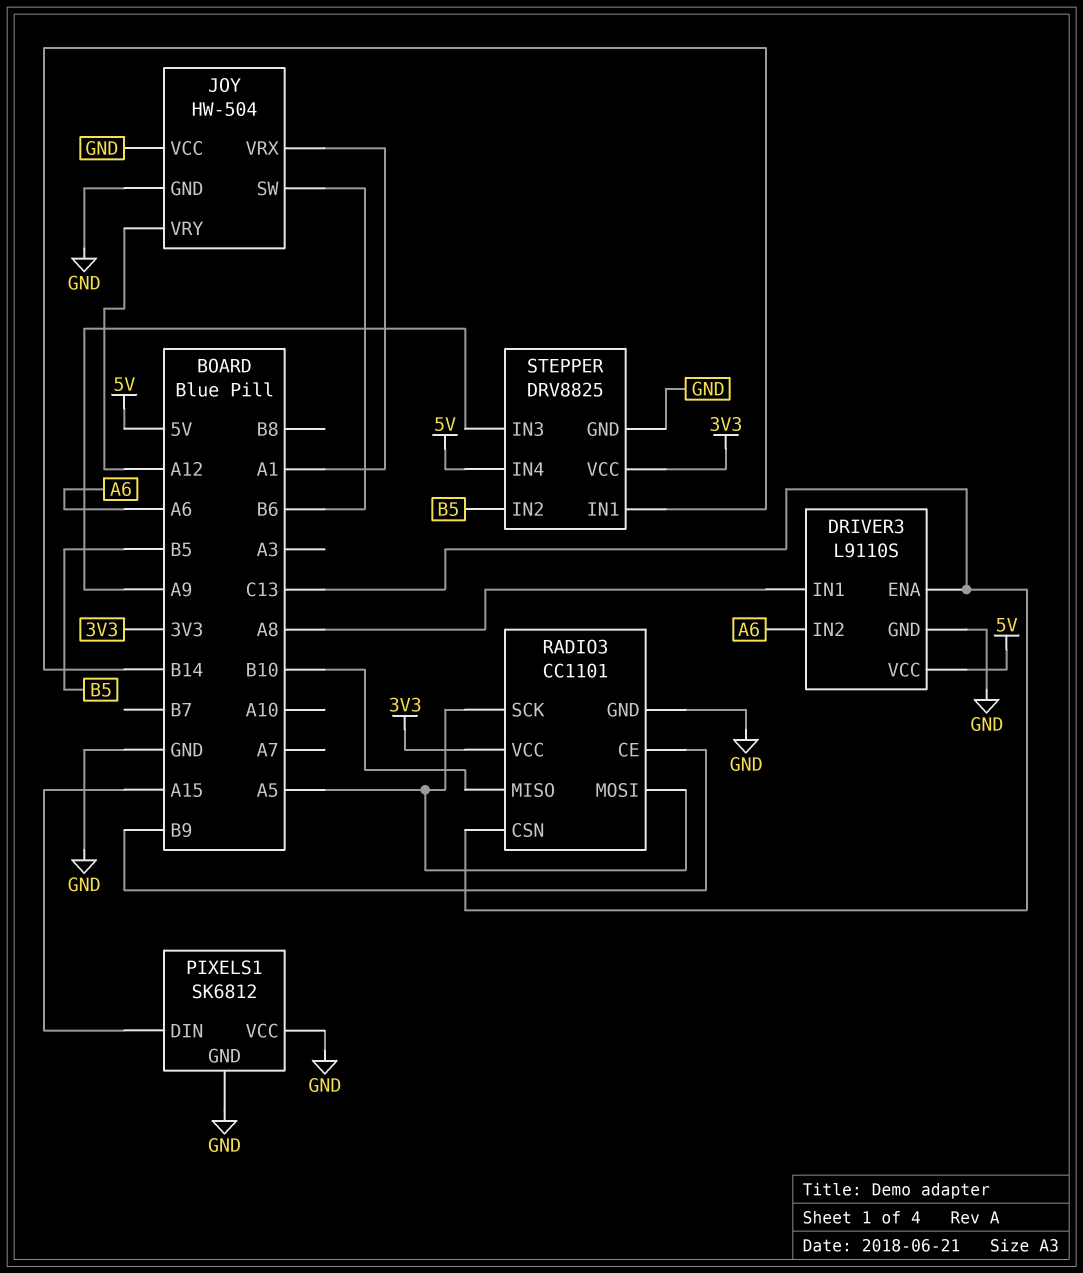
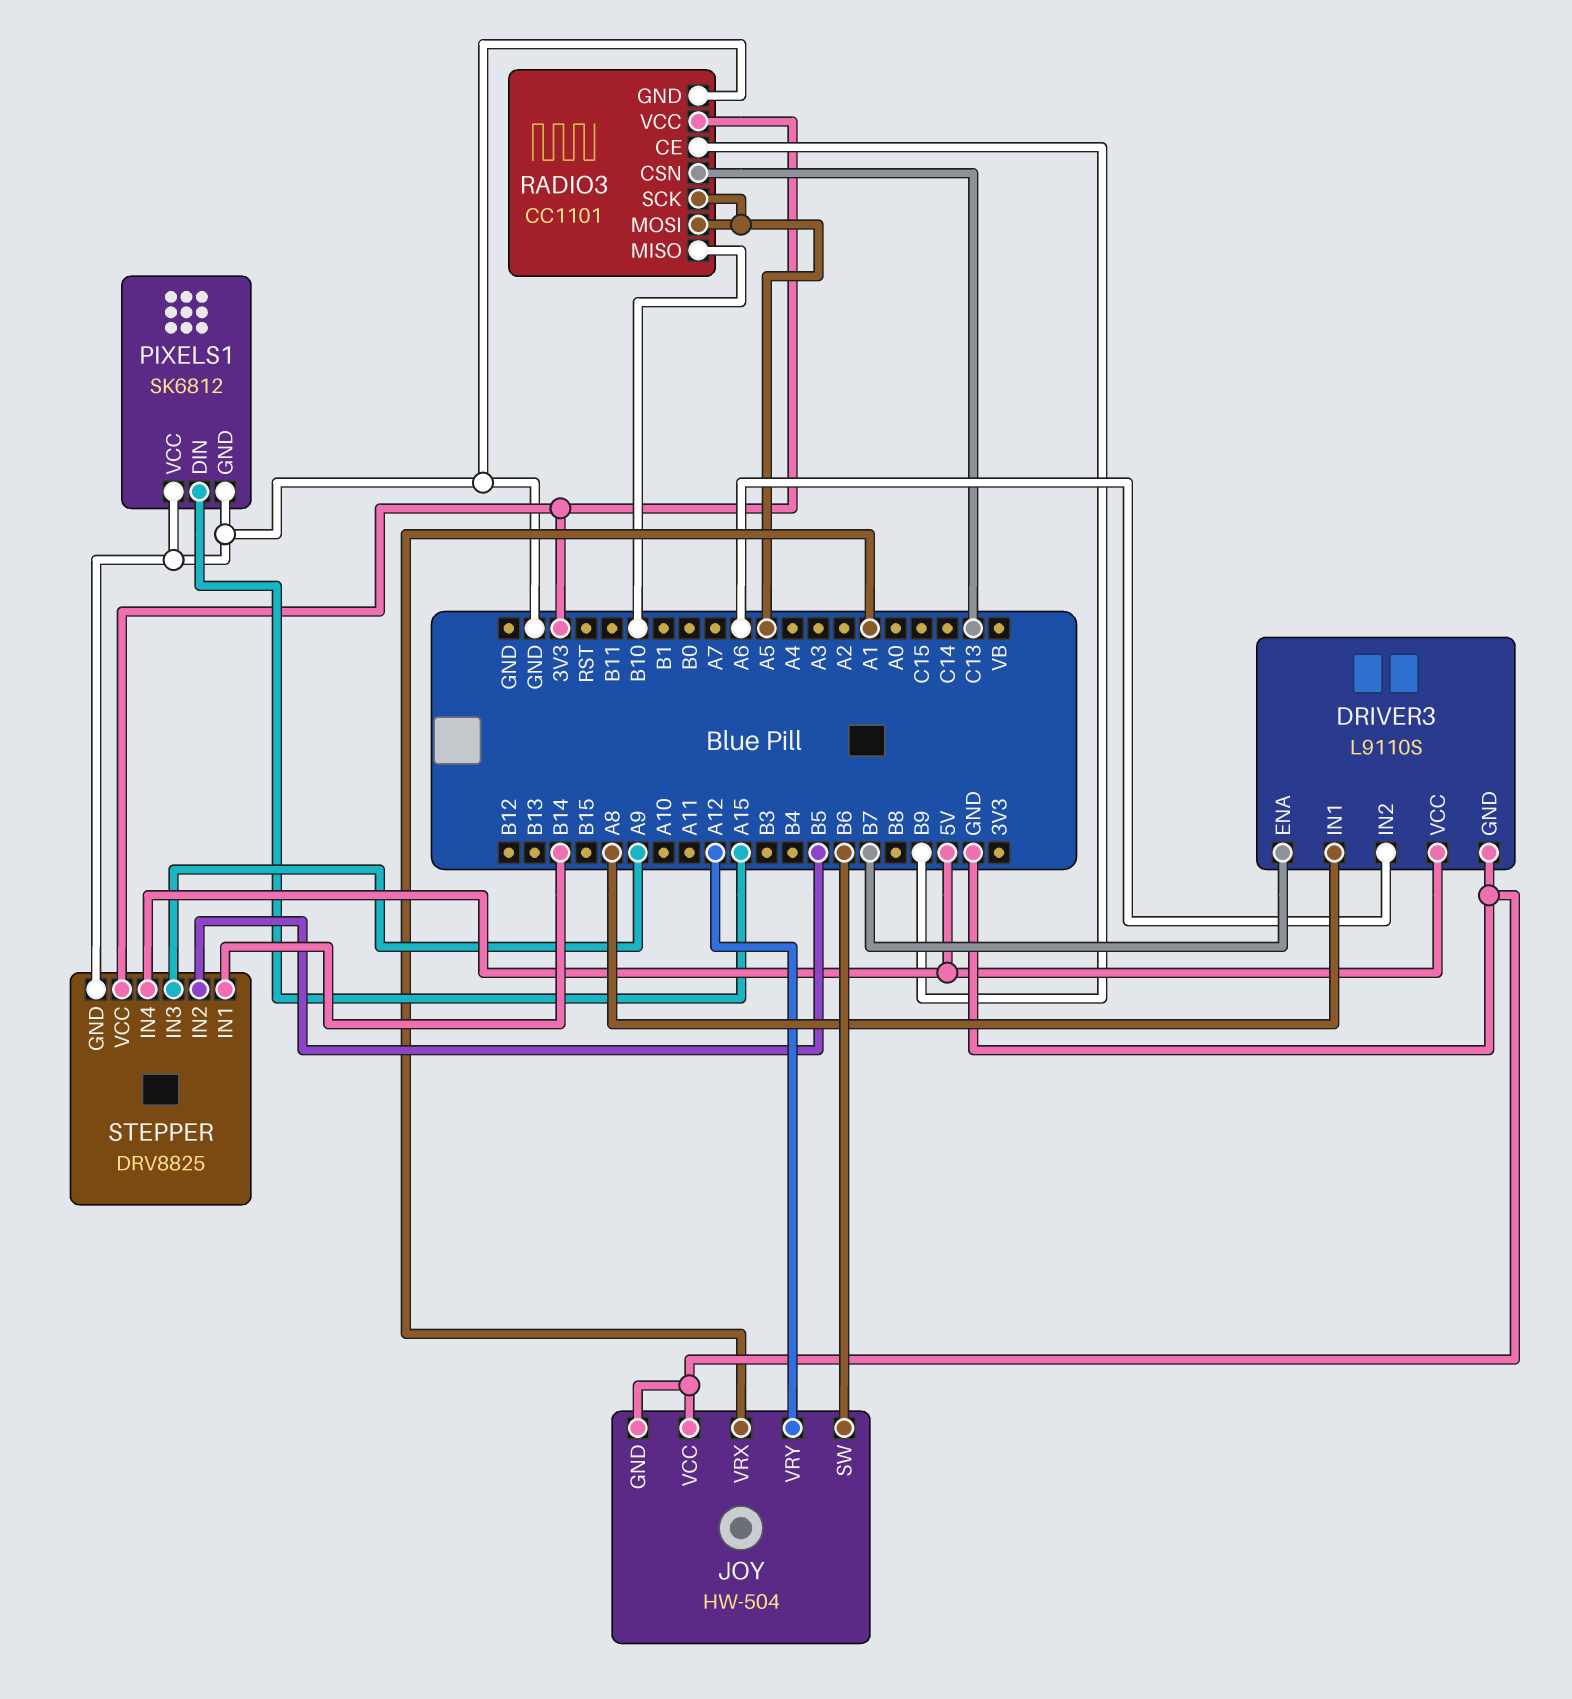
DRIVER3 pin ENA: C13 -> B7

